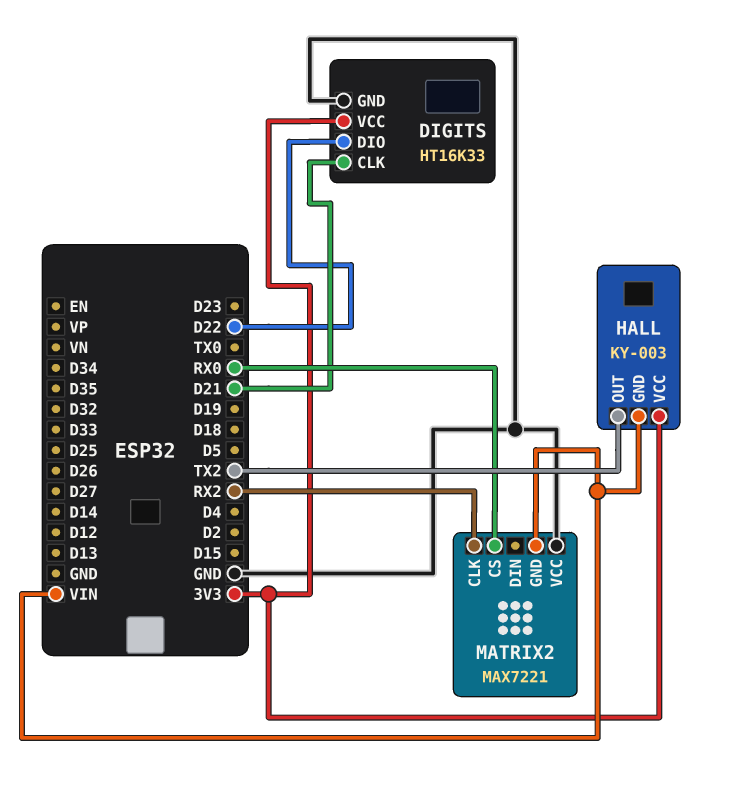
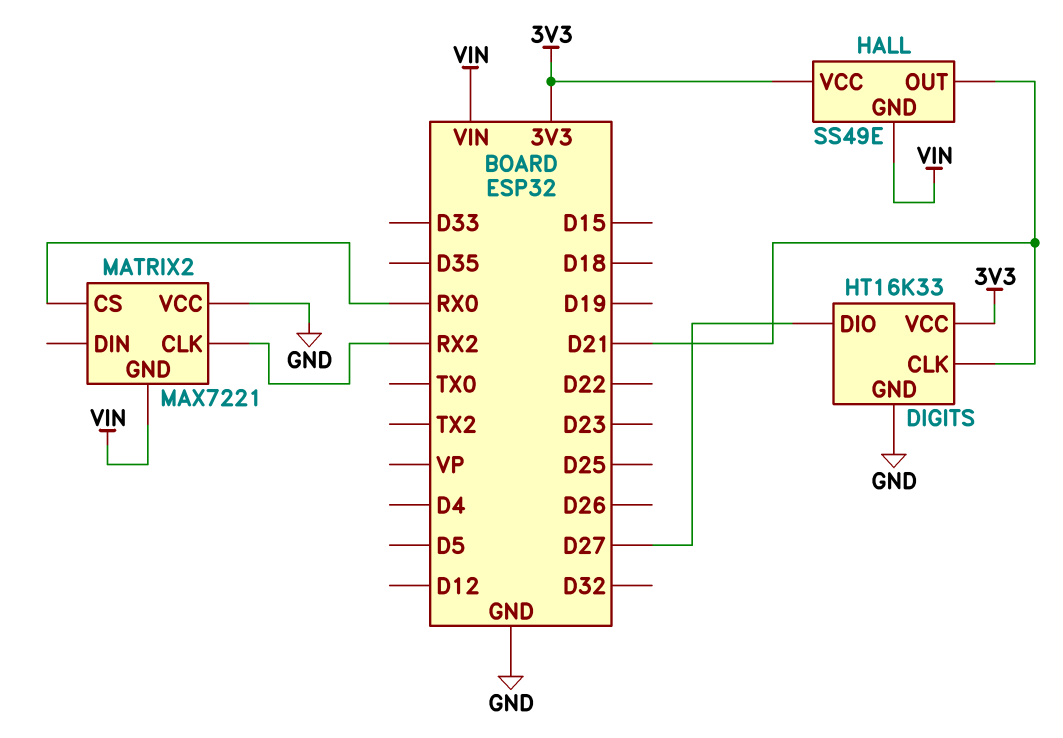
DIGITS pin DIO: D22 -> D27
HALL: KY-003 -> SS49E
HALL pin OUT: TX2 -> D21

